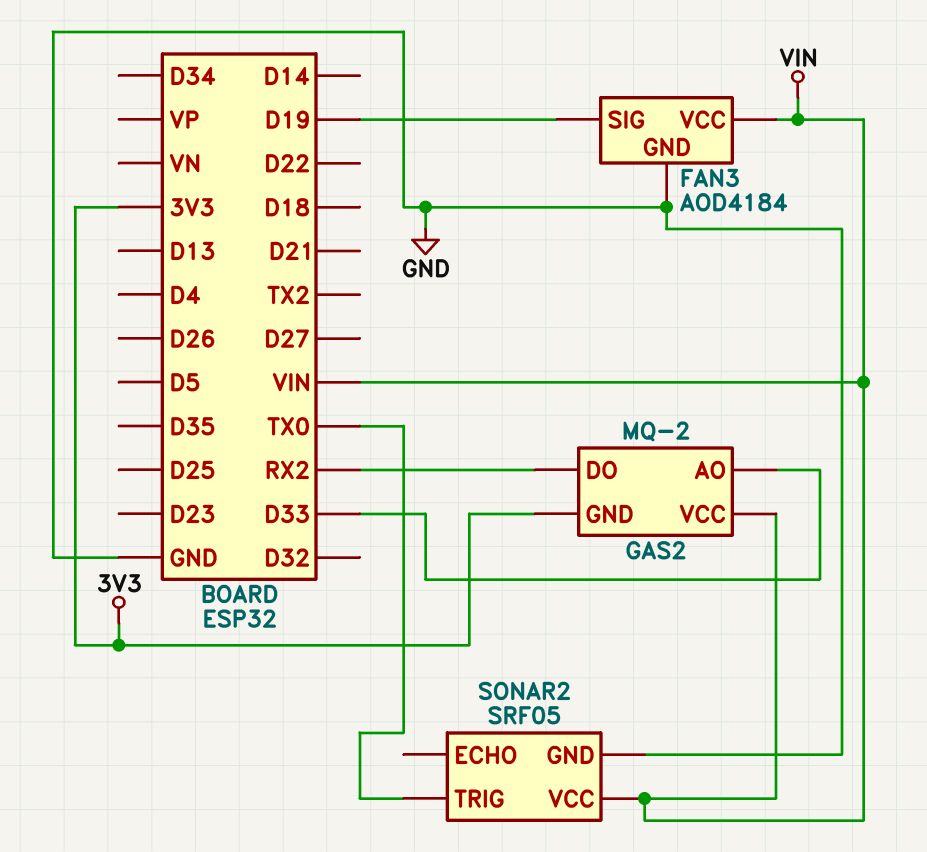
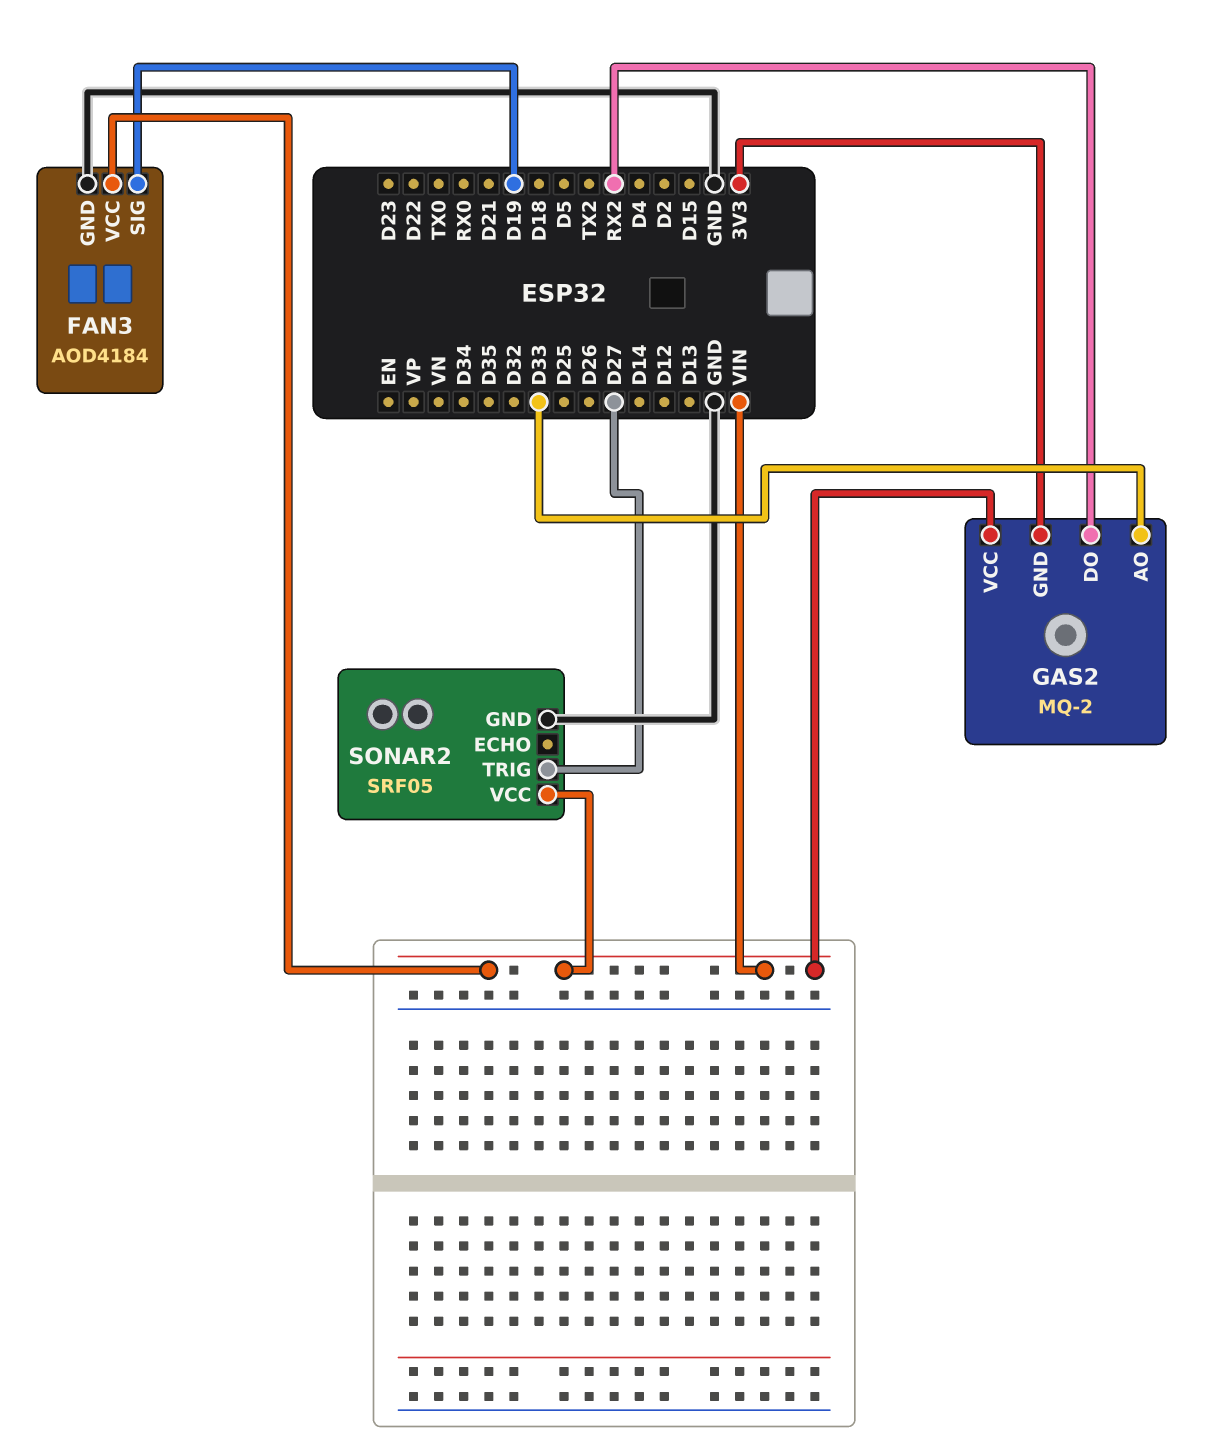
SONAR2 pin TRIG: TX0 -> D27

